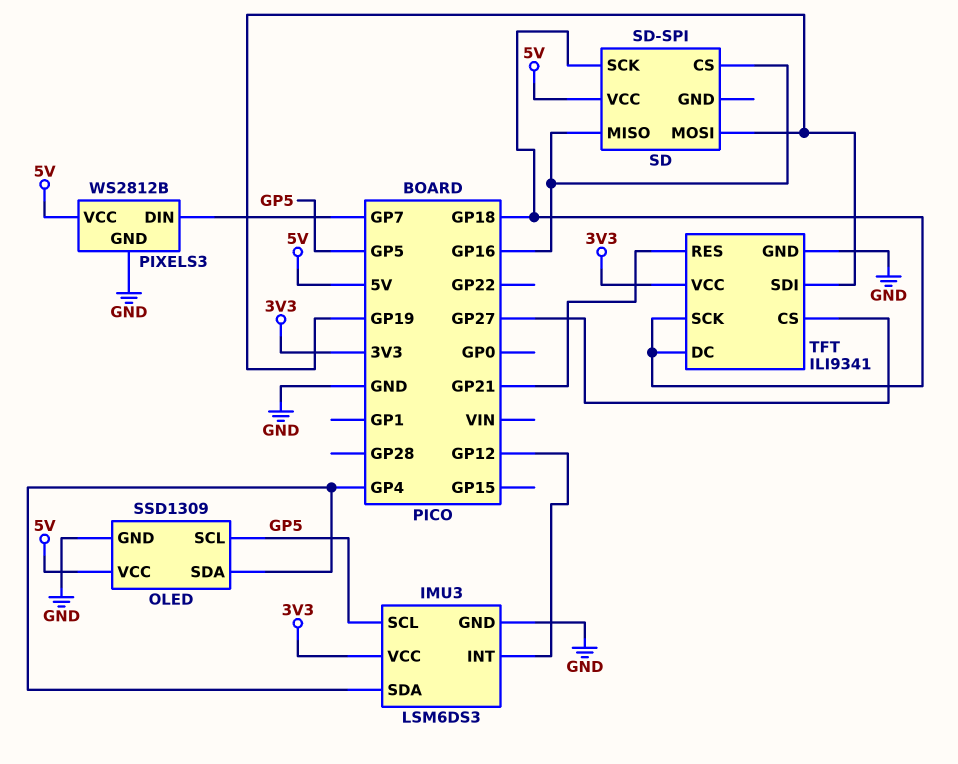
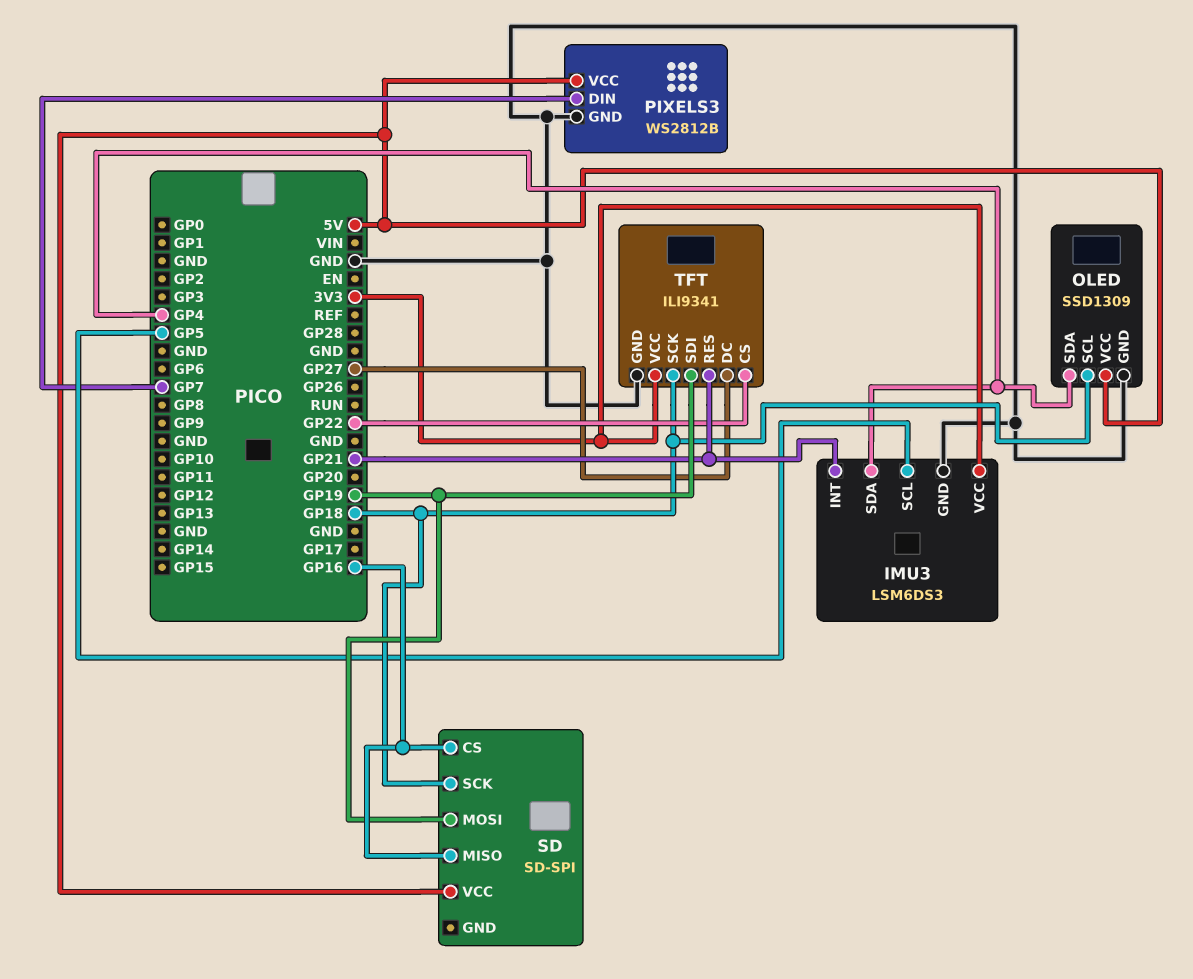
IMU3 pin INT: GP12 -> GP21
OLED pin SCL: GP5 -> GP18
TFT pin CS: GP27 -> GP22
TFT pin DC: GP18 -> GP27

